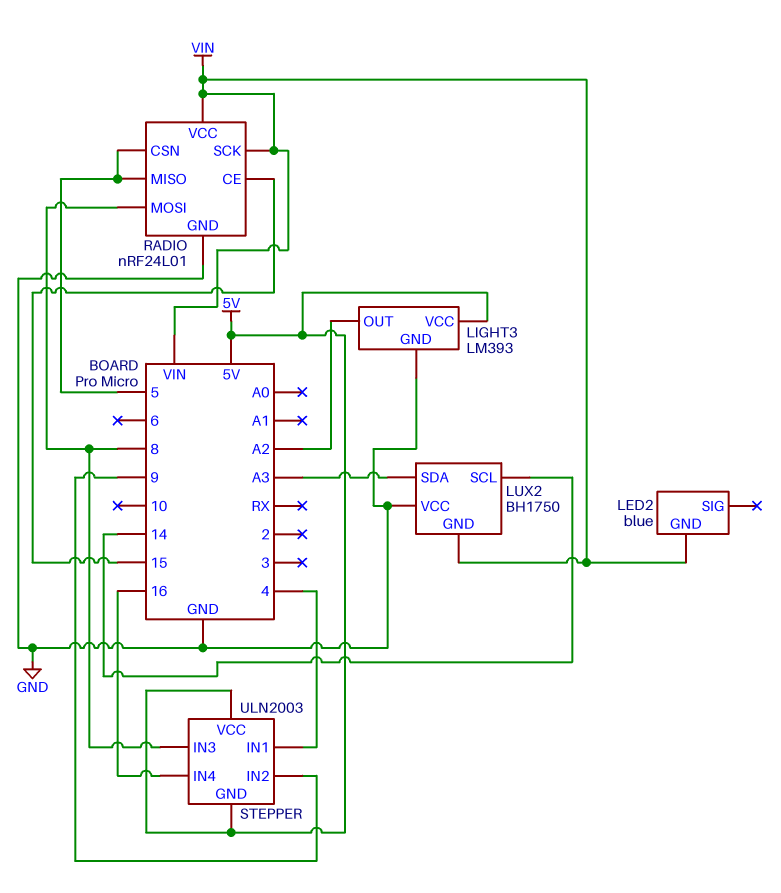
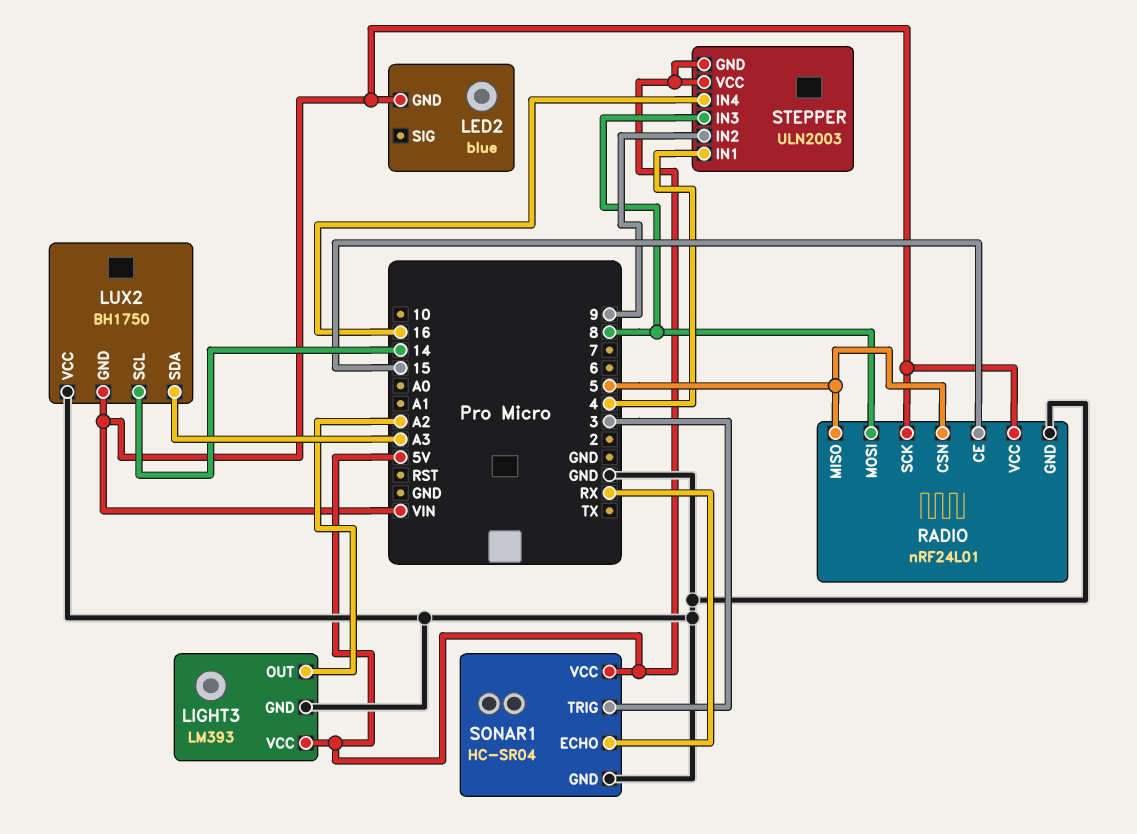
SONAR1: none -> HC-SR04
SONAR1 pin ECHO: none -> RX
SONAR1 pin GND: none -> GND
SONAR1 pin TRIG: none -> 3
SONAR1 pin VCC: none -> 5V

